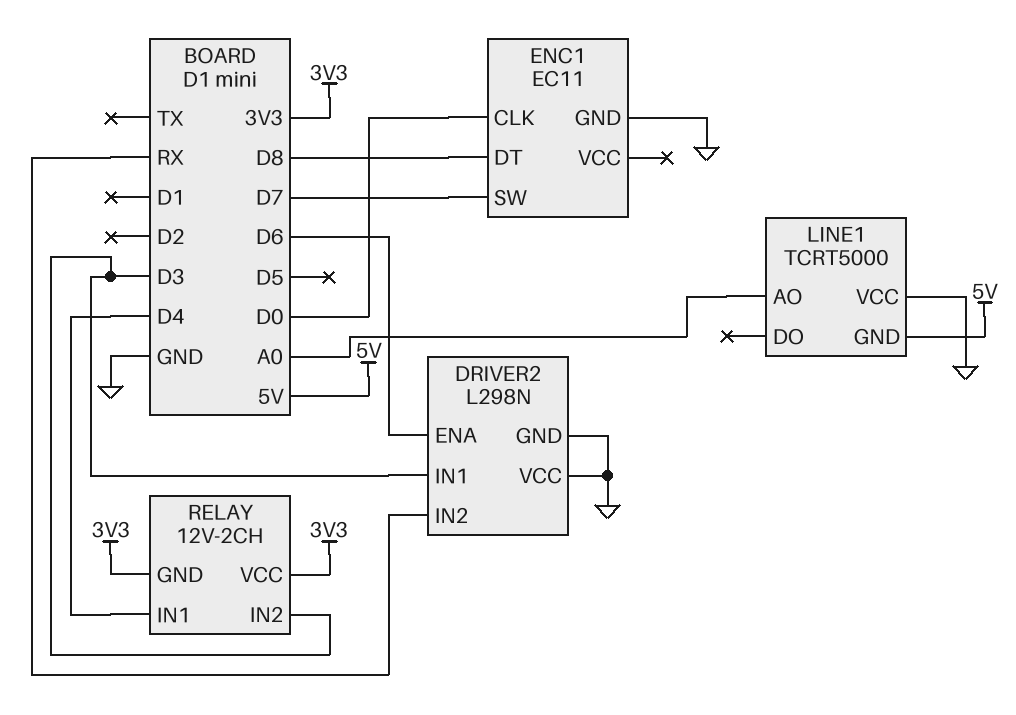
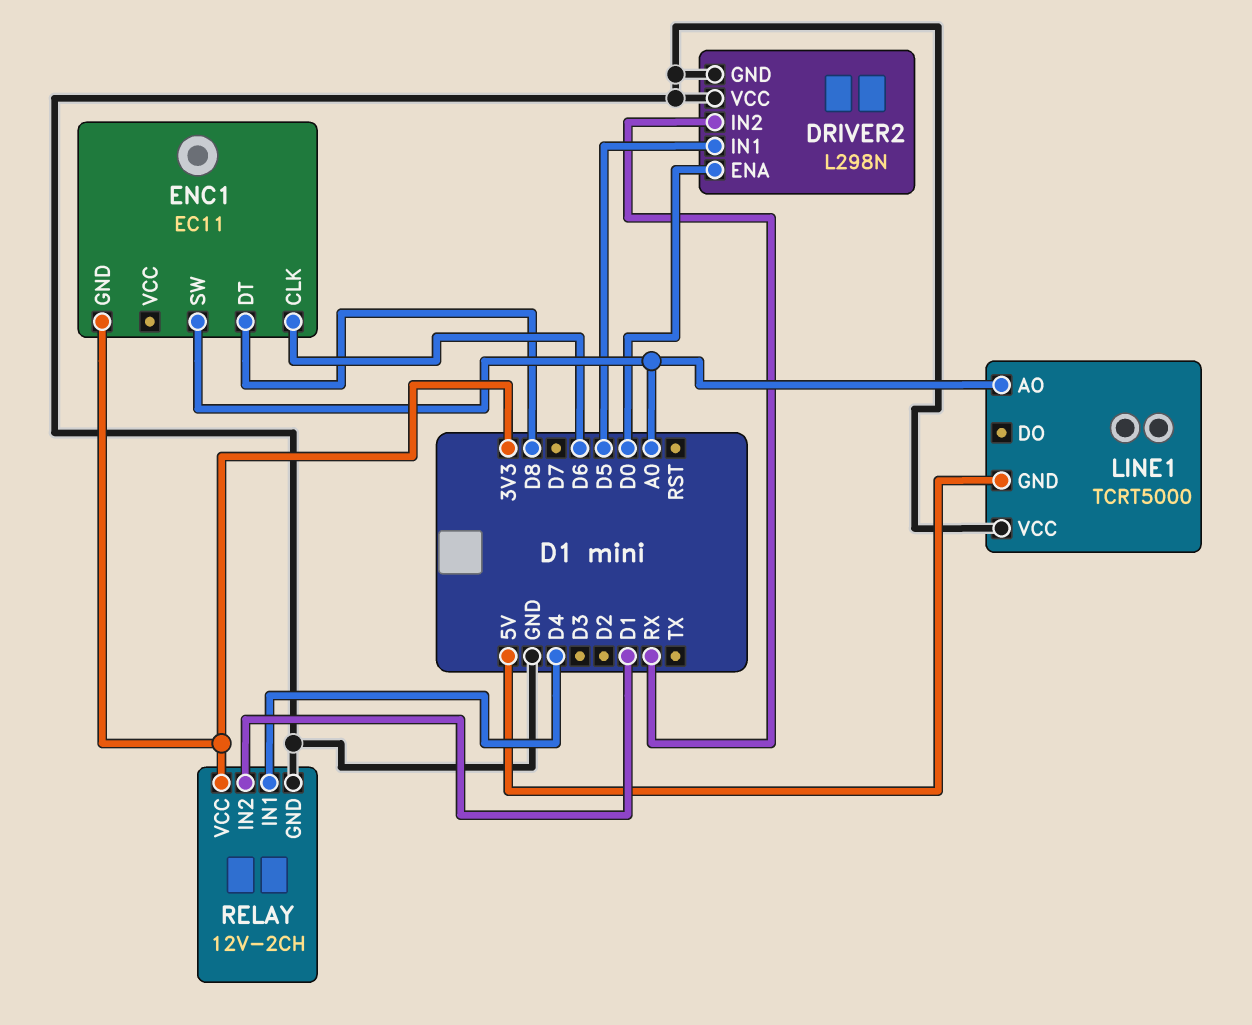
DRIVER2 pin ENA: D6 -> D0
DRIVER2 pin IN1: D3 -> D5
ENC1 pin CLK: D0 -> D6
ENC1 pin GND: GND -> 3V3
ENC1 pin SW: D7 -> A0
RELAY pin GND: 3V3 -> GND
RELAY pin IN2: D3 -> D1

